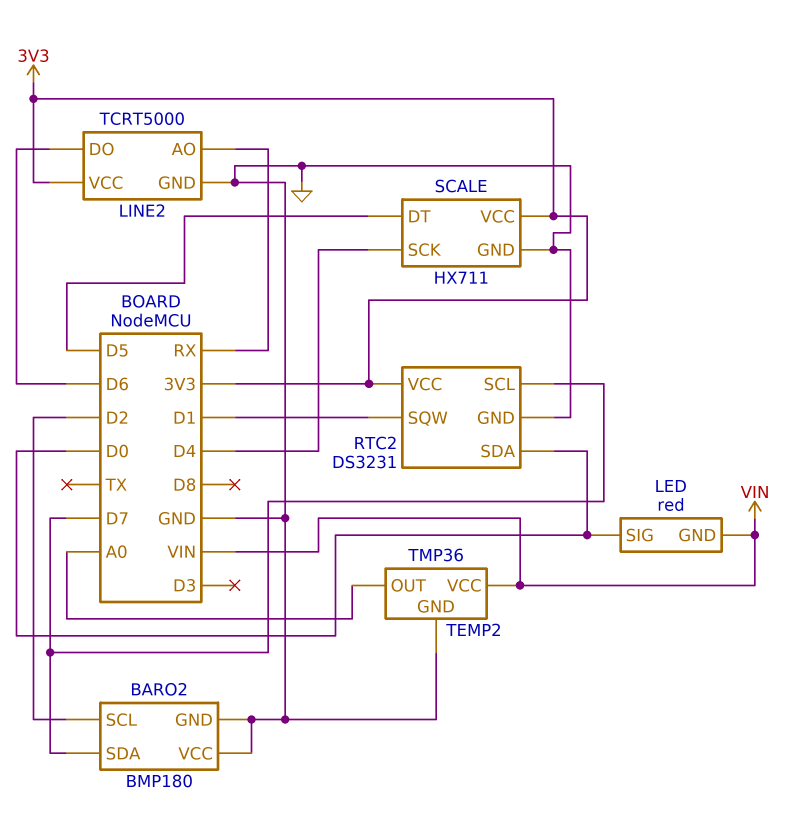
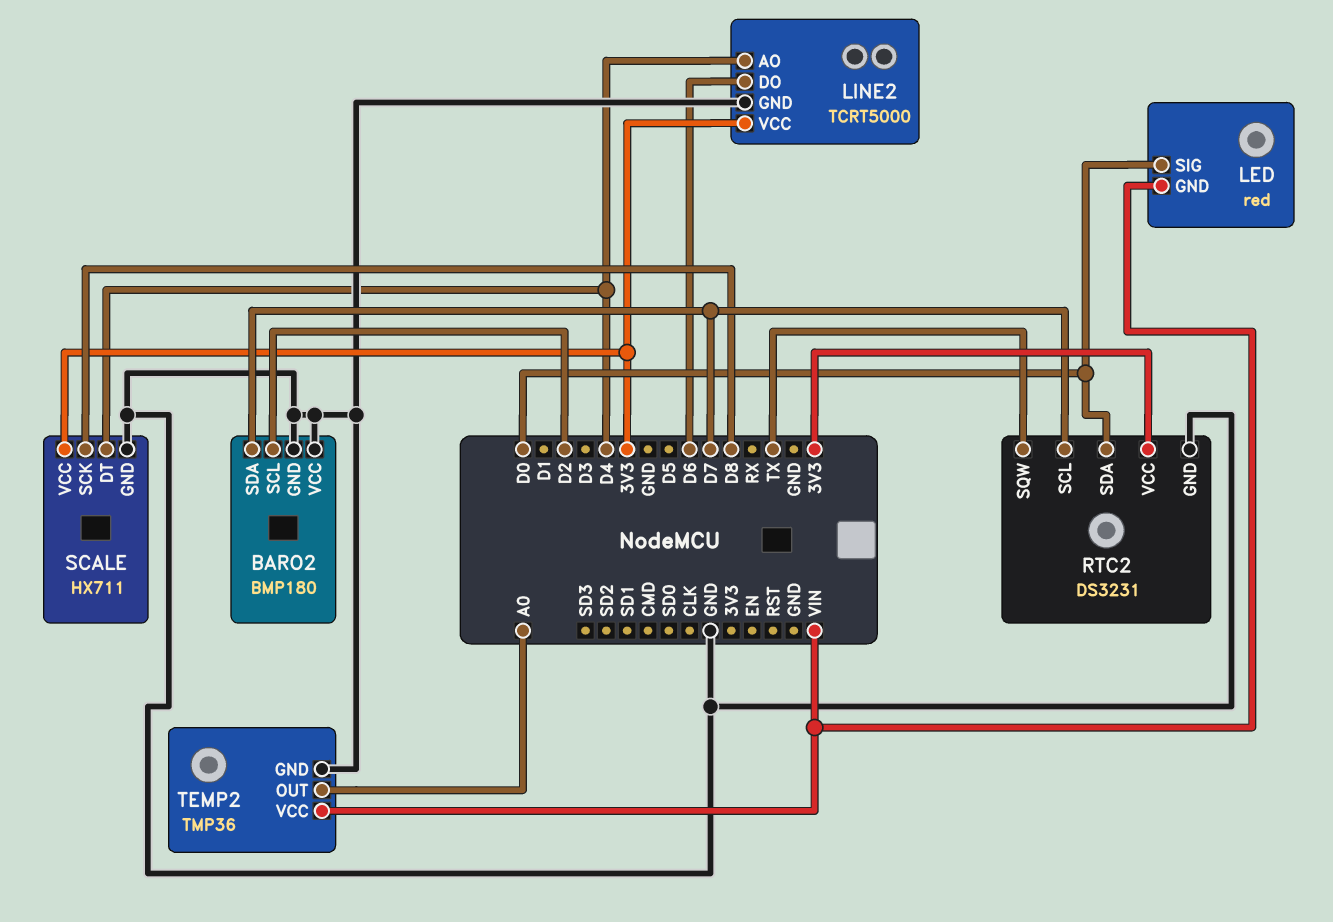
LINE2 pin AO: RX -> D4
RTC2 pin SQW: D1 -> TX
SCALE pin DT: D5 -> D4
SCALE pin SCK: D4 -> D8

